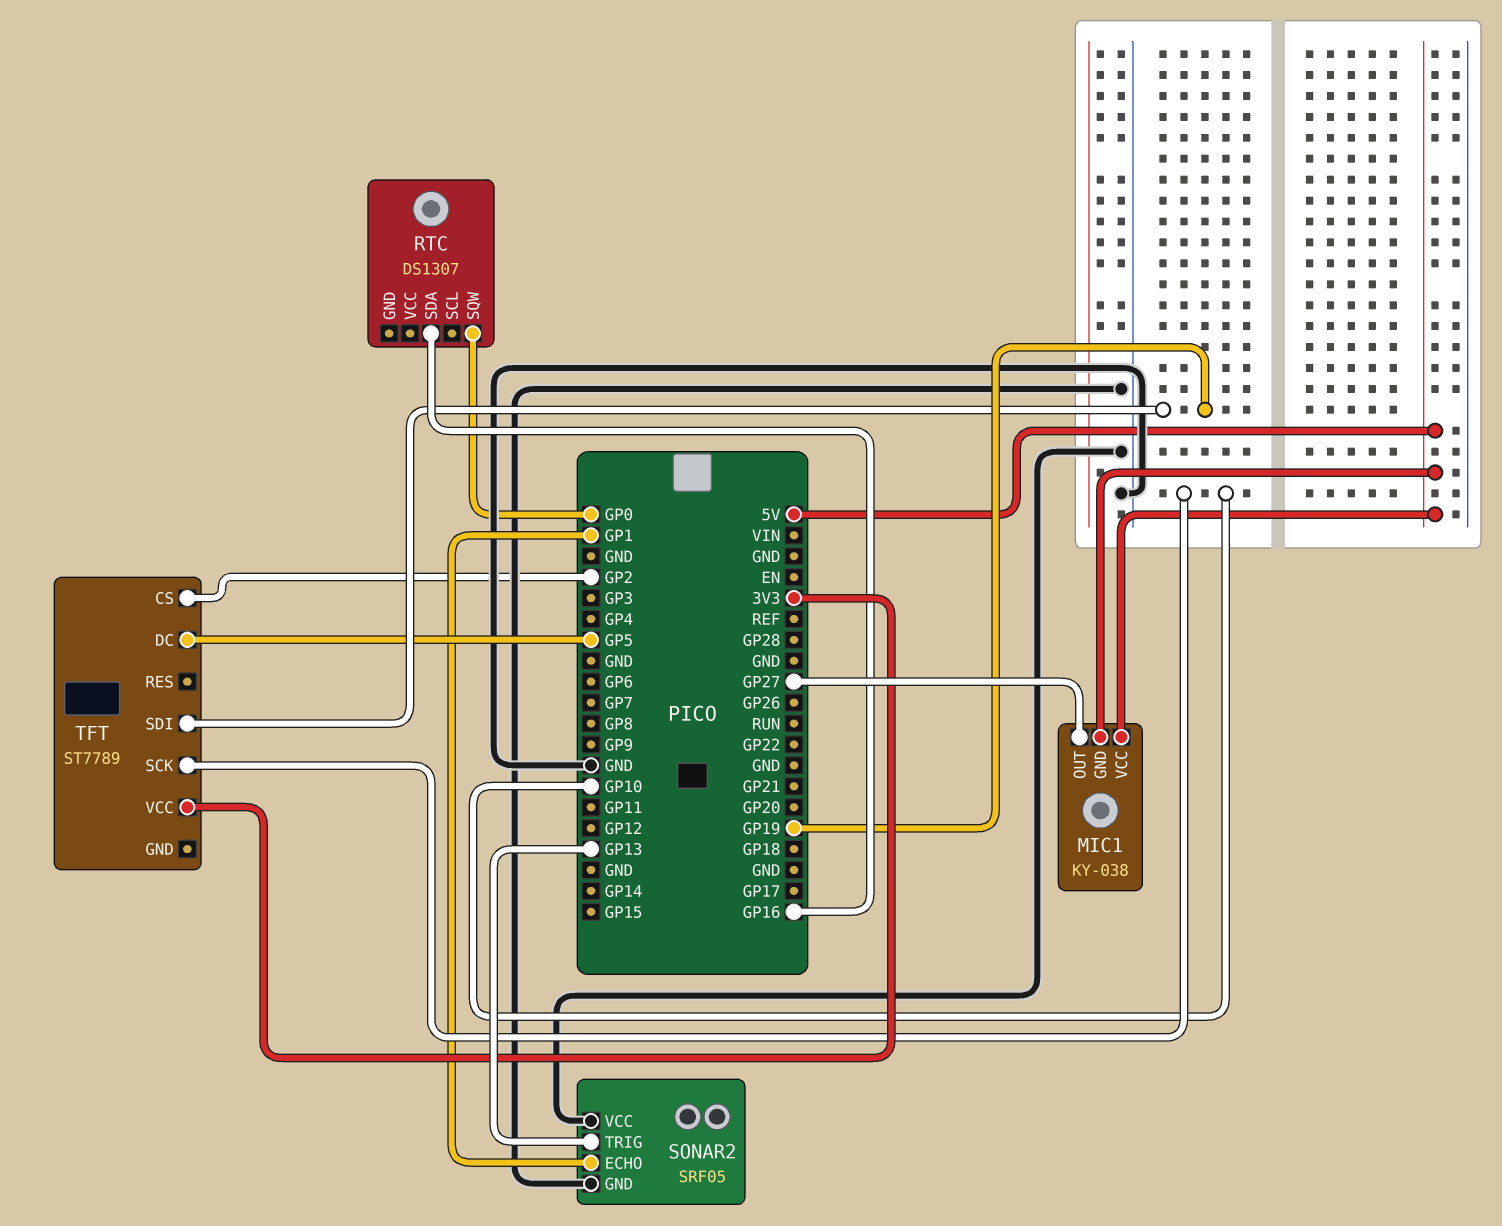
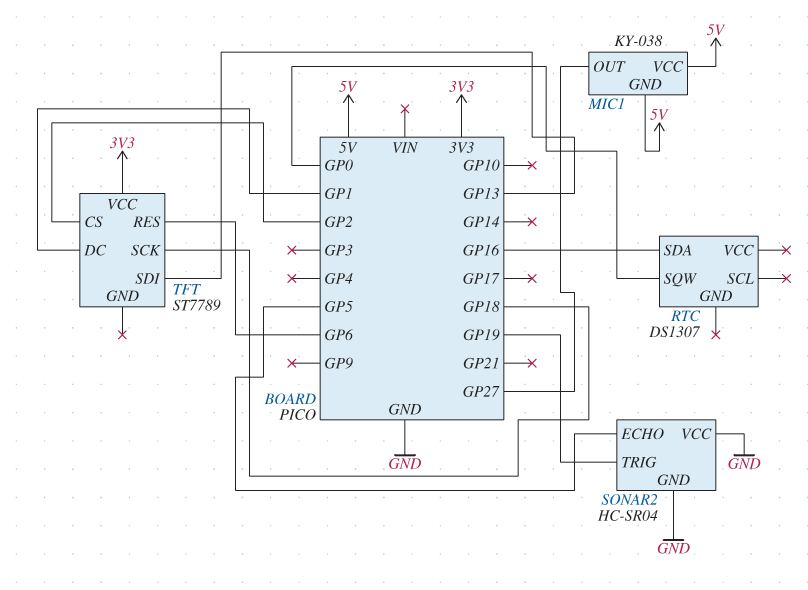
SONAR2: SRF05 -> HC-SR04
SONAR2 pin ECHO: GP1 -> GP5
SONAR2 pin TRIG: GP13 -> GP19
TFT pin DC: GP5 -> GP1
TFT pin RES: none -> GP6
TFT pin SCK: GP10 -> GP18
TFT pin SDI: GP19 -> GP13

